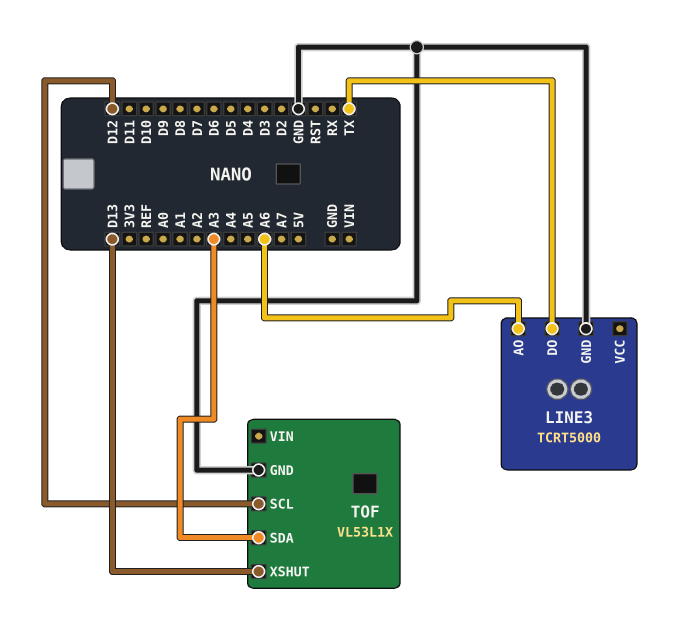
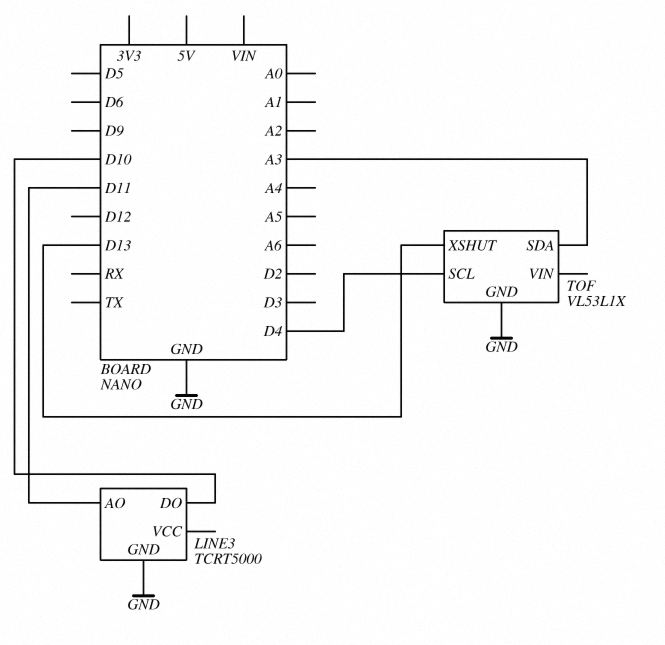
LINE3 pin AO: A6 -> D11
LINE3 pin DO: TX -> D10
TOF pin SCL: D12 -> D4

